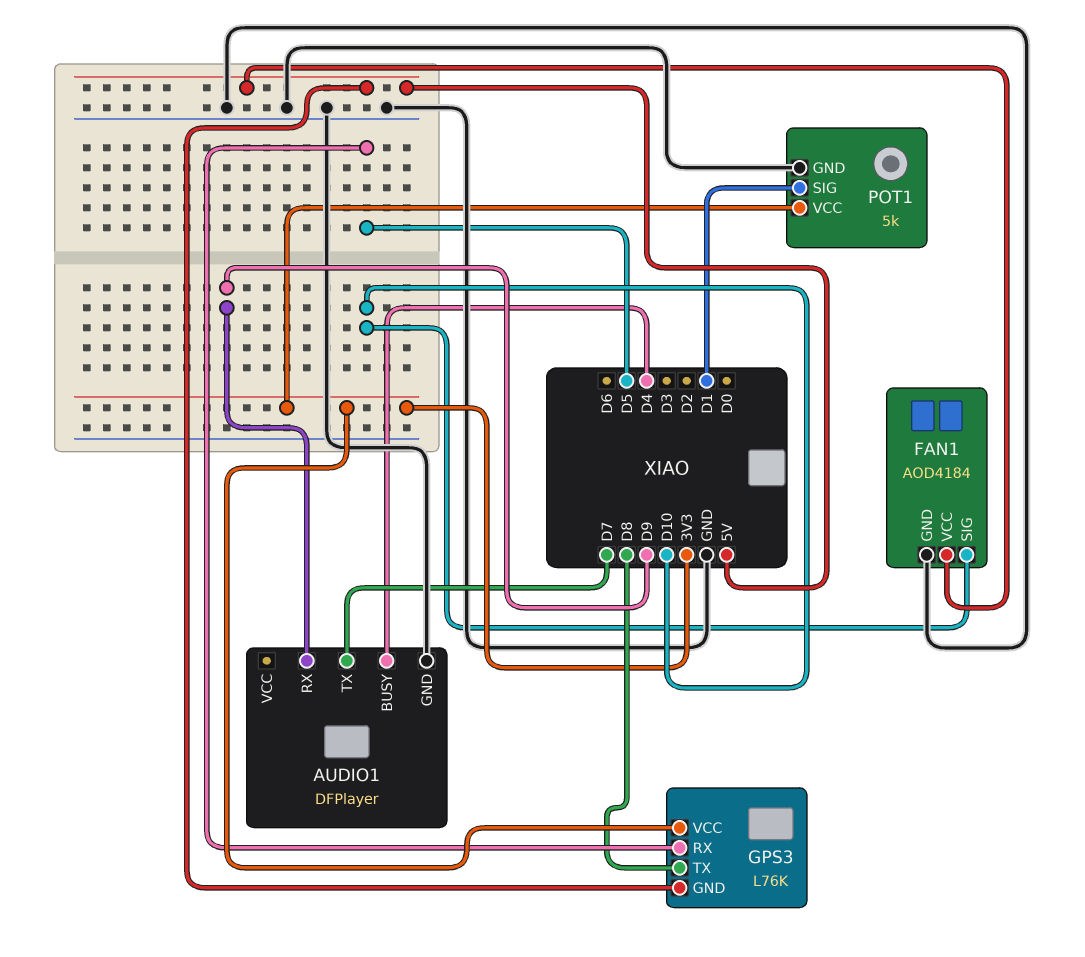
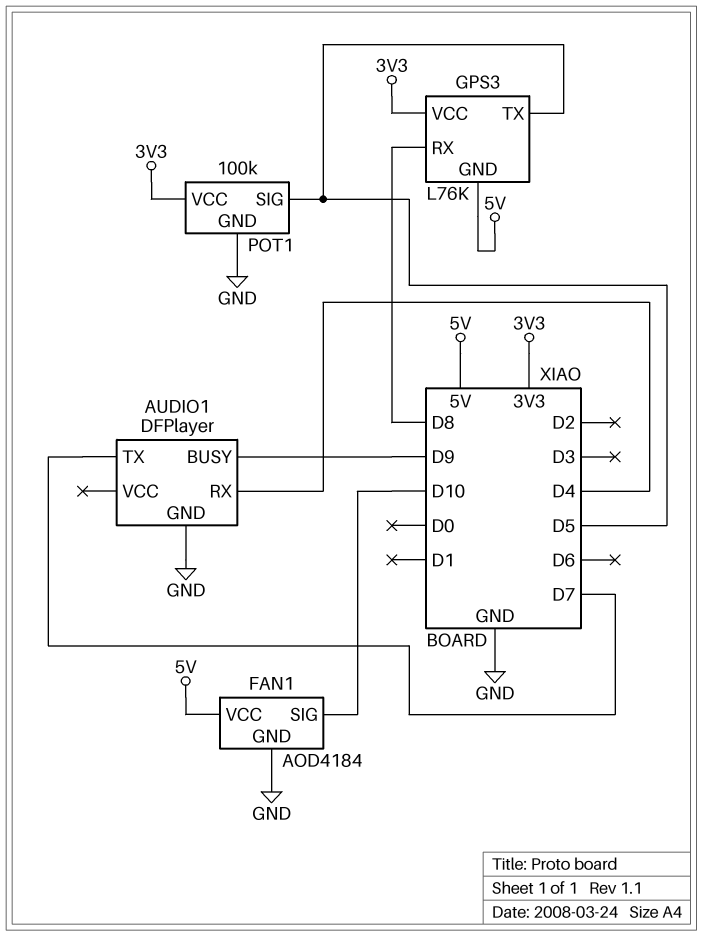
AUDIO1 pin BUSY: D4 -> D9
AUDIO1 pin RX: D9 -> D4
GPS3 pin RX: D5 -> D8
GPS3 pin TX: D8 -> D5
POT1: 5k -> 100k
POT1 pin SIG: D1 -> D5

